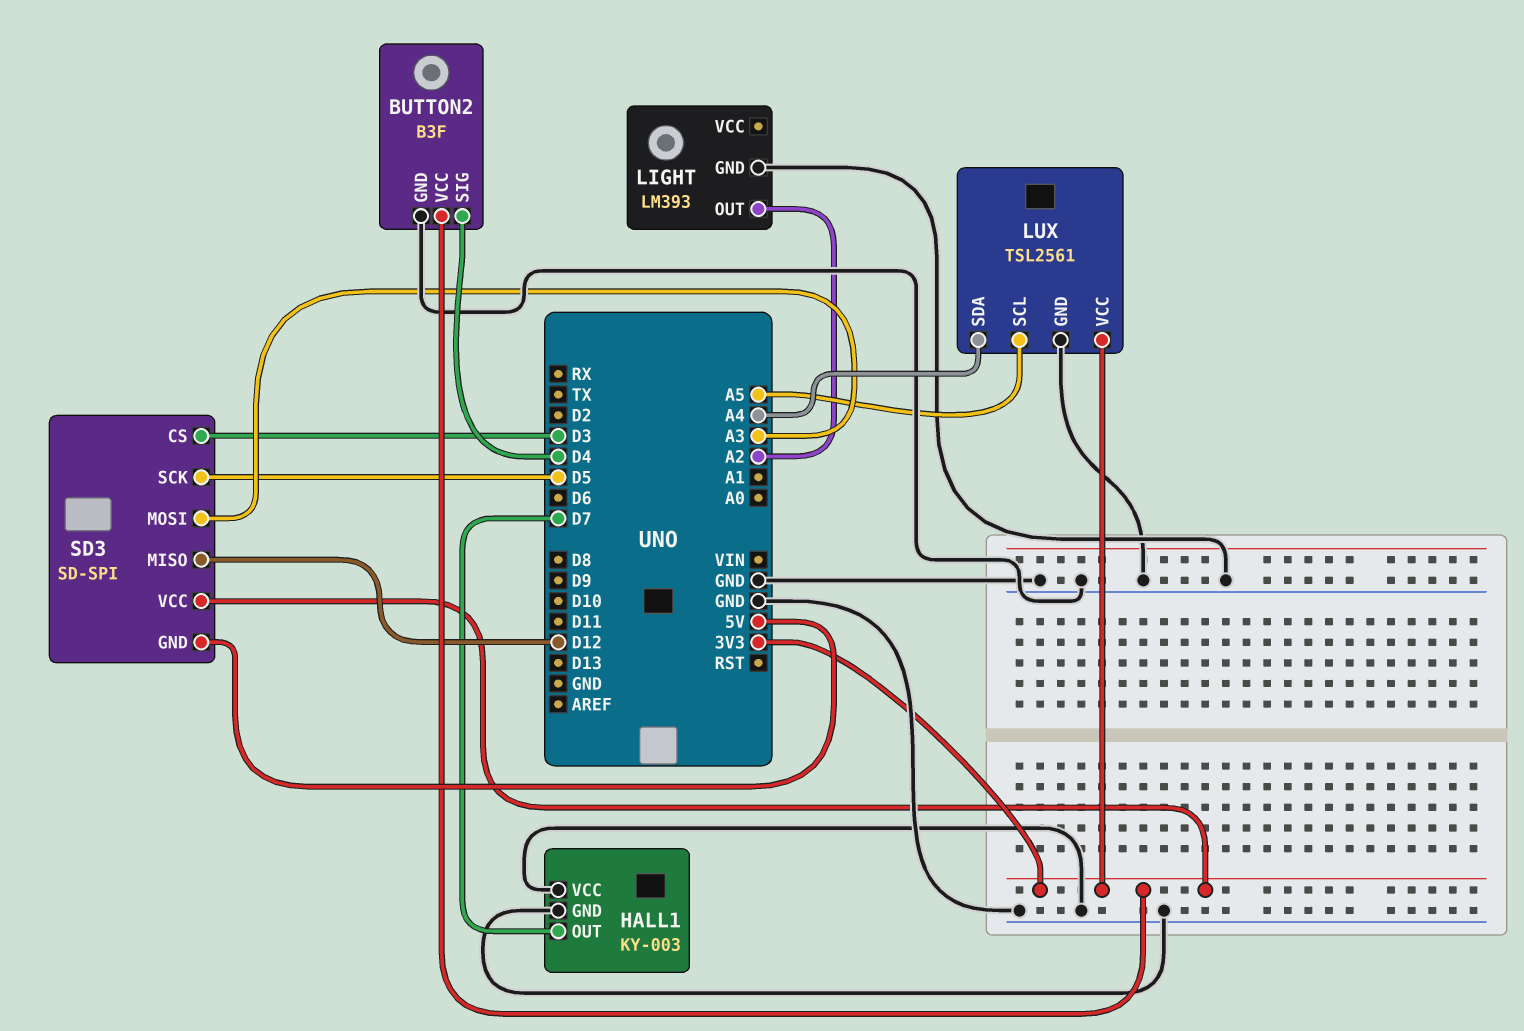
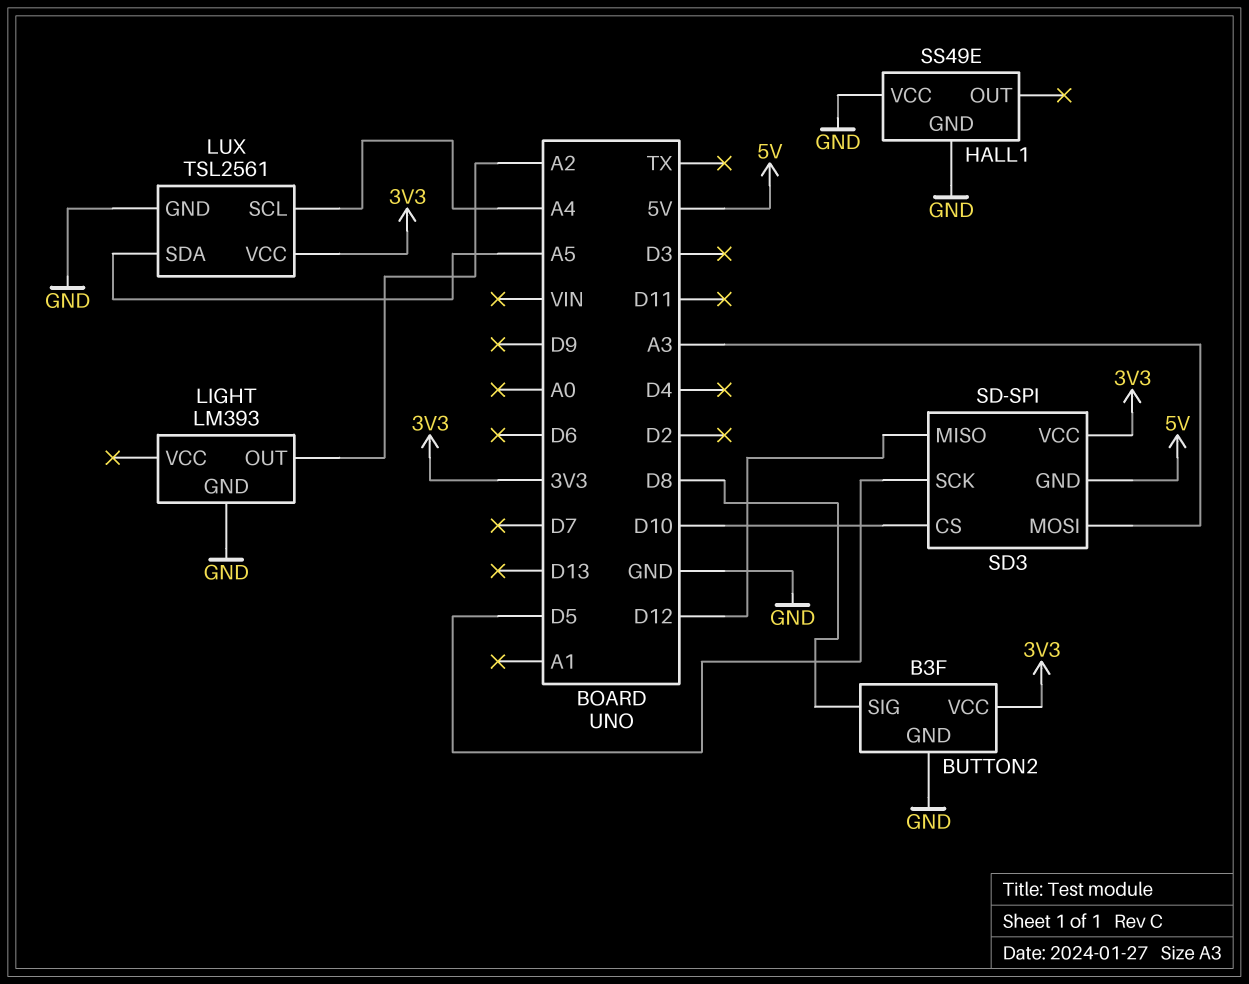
BUTTON2 pin SIG: D4 -> D8
HALL1: KY-003 -> SS49E
HALL1 pin OUT: D7 -> none
LUX pin SCL: A5 -> A4
LUX pin SDA: A4 -> A5
SD3 pin CS: D3 -> D10

